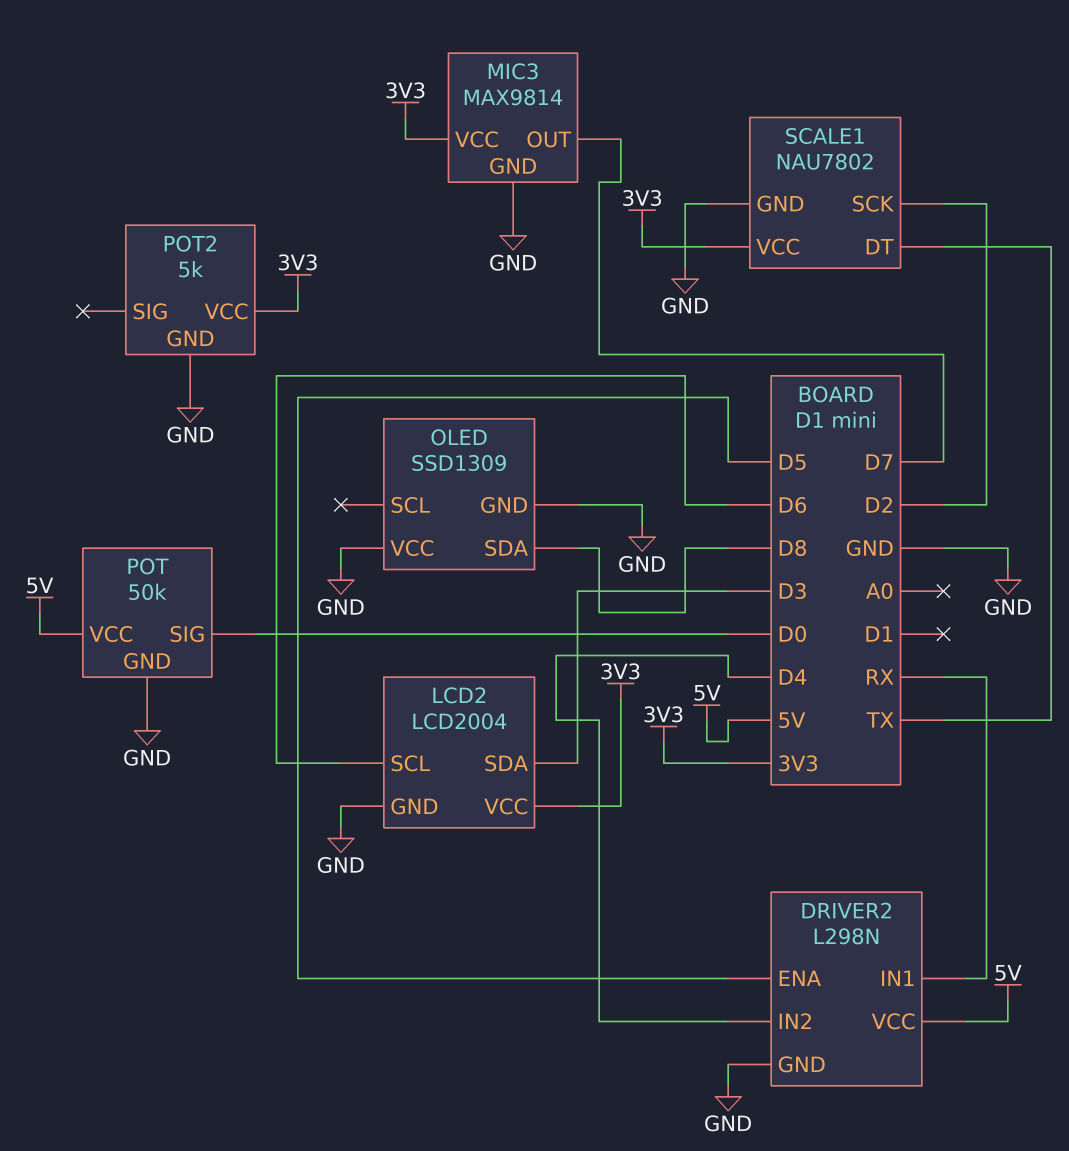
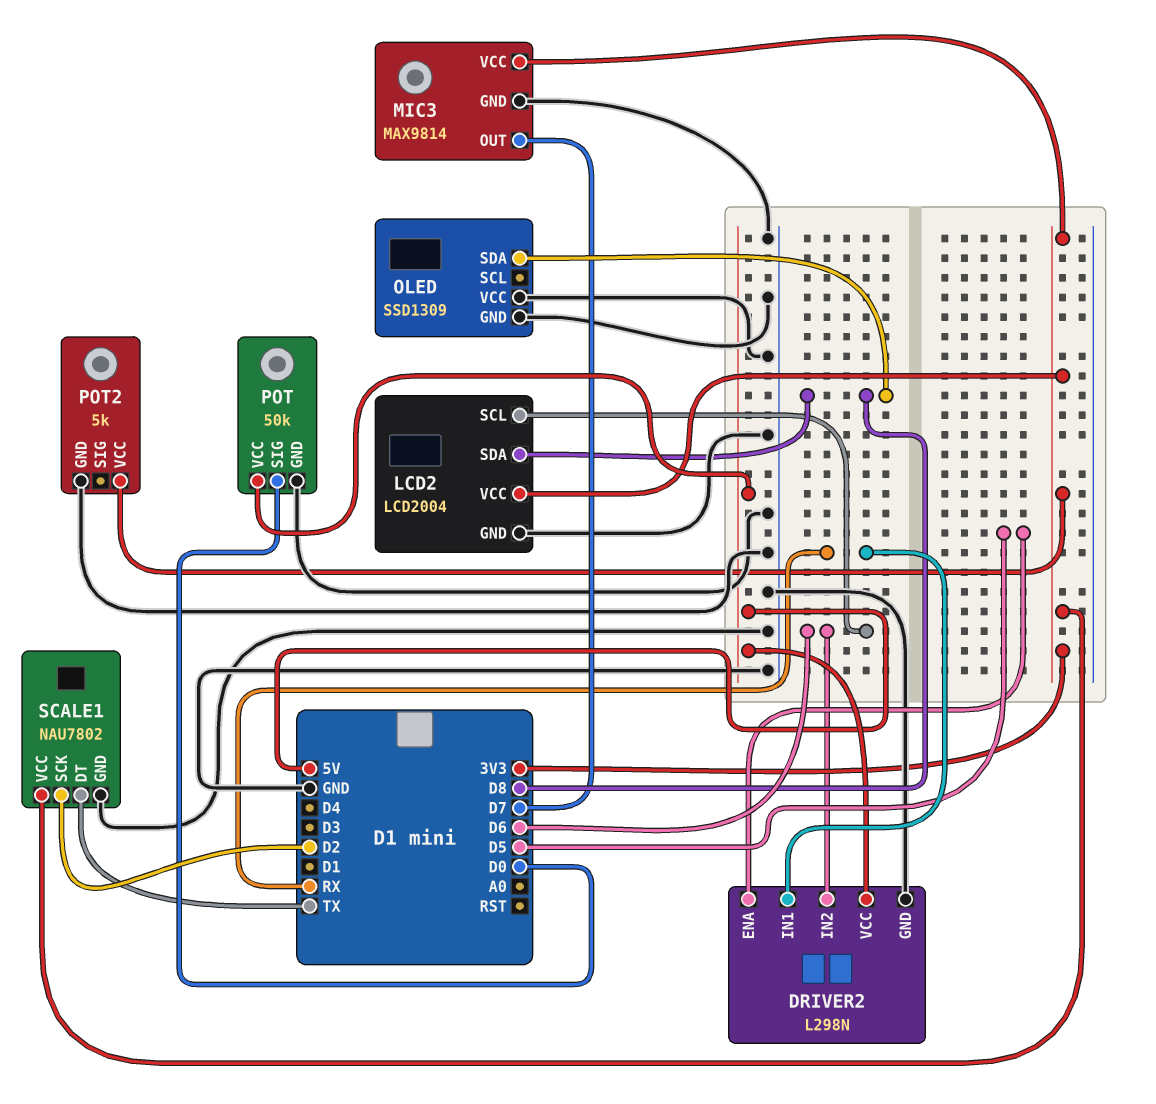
DRIVER2 pin IN2: D4 -> D6
LCD2 pin SDA: D3 -> D8

